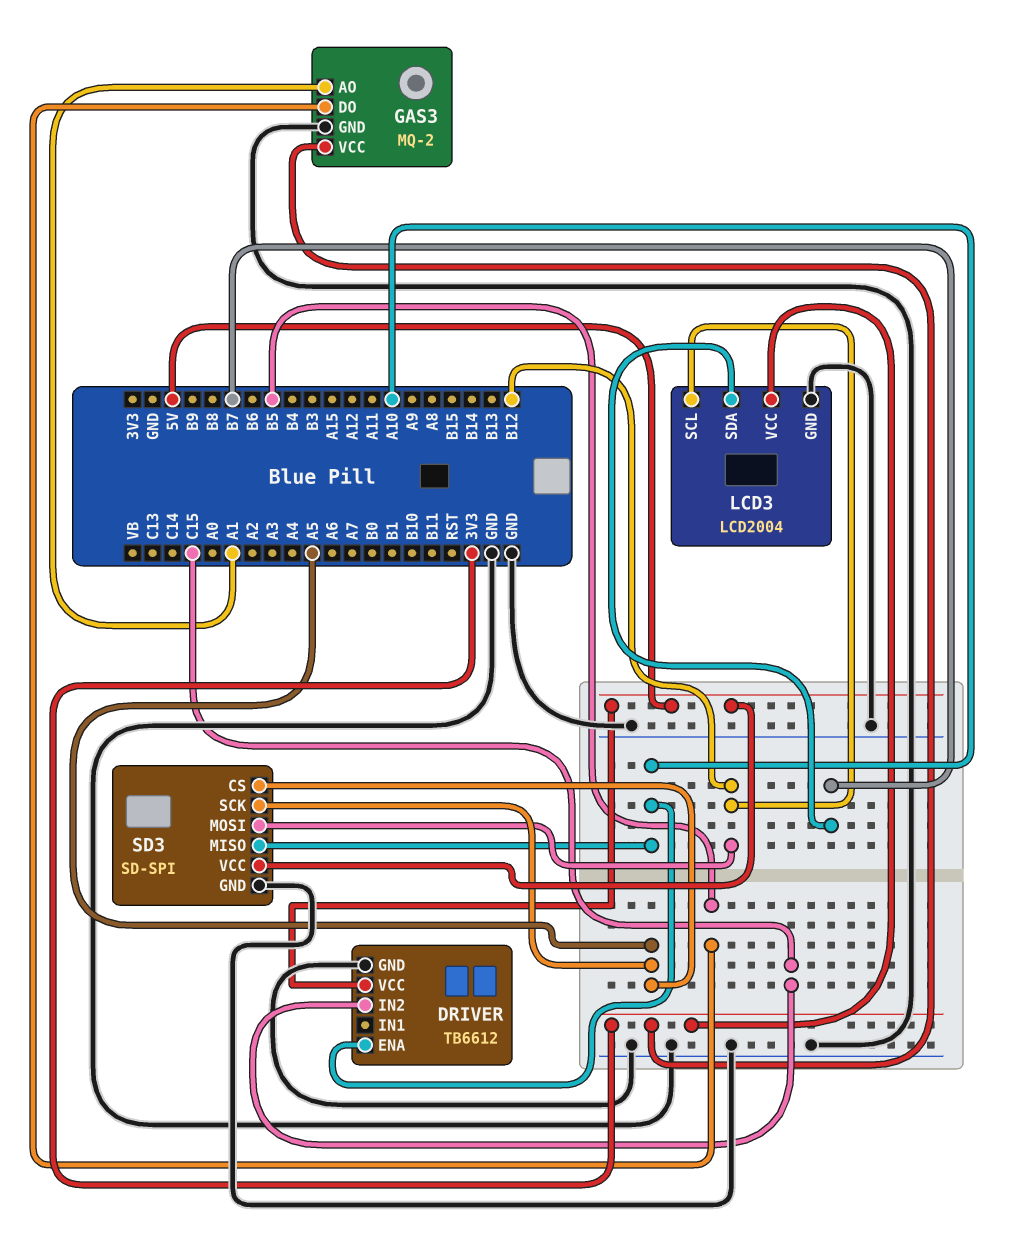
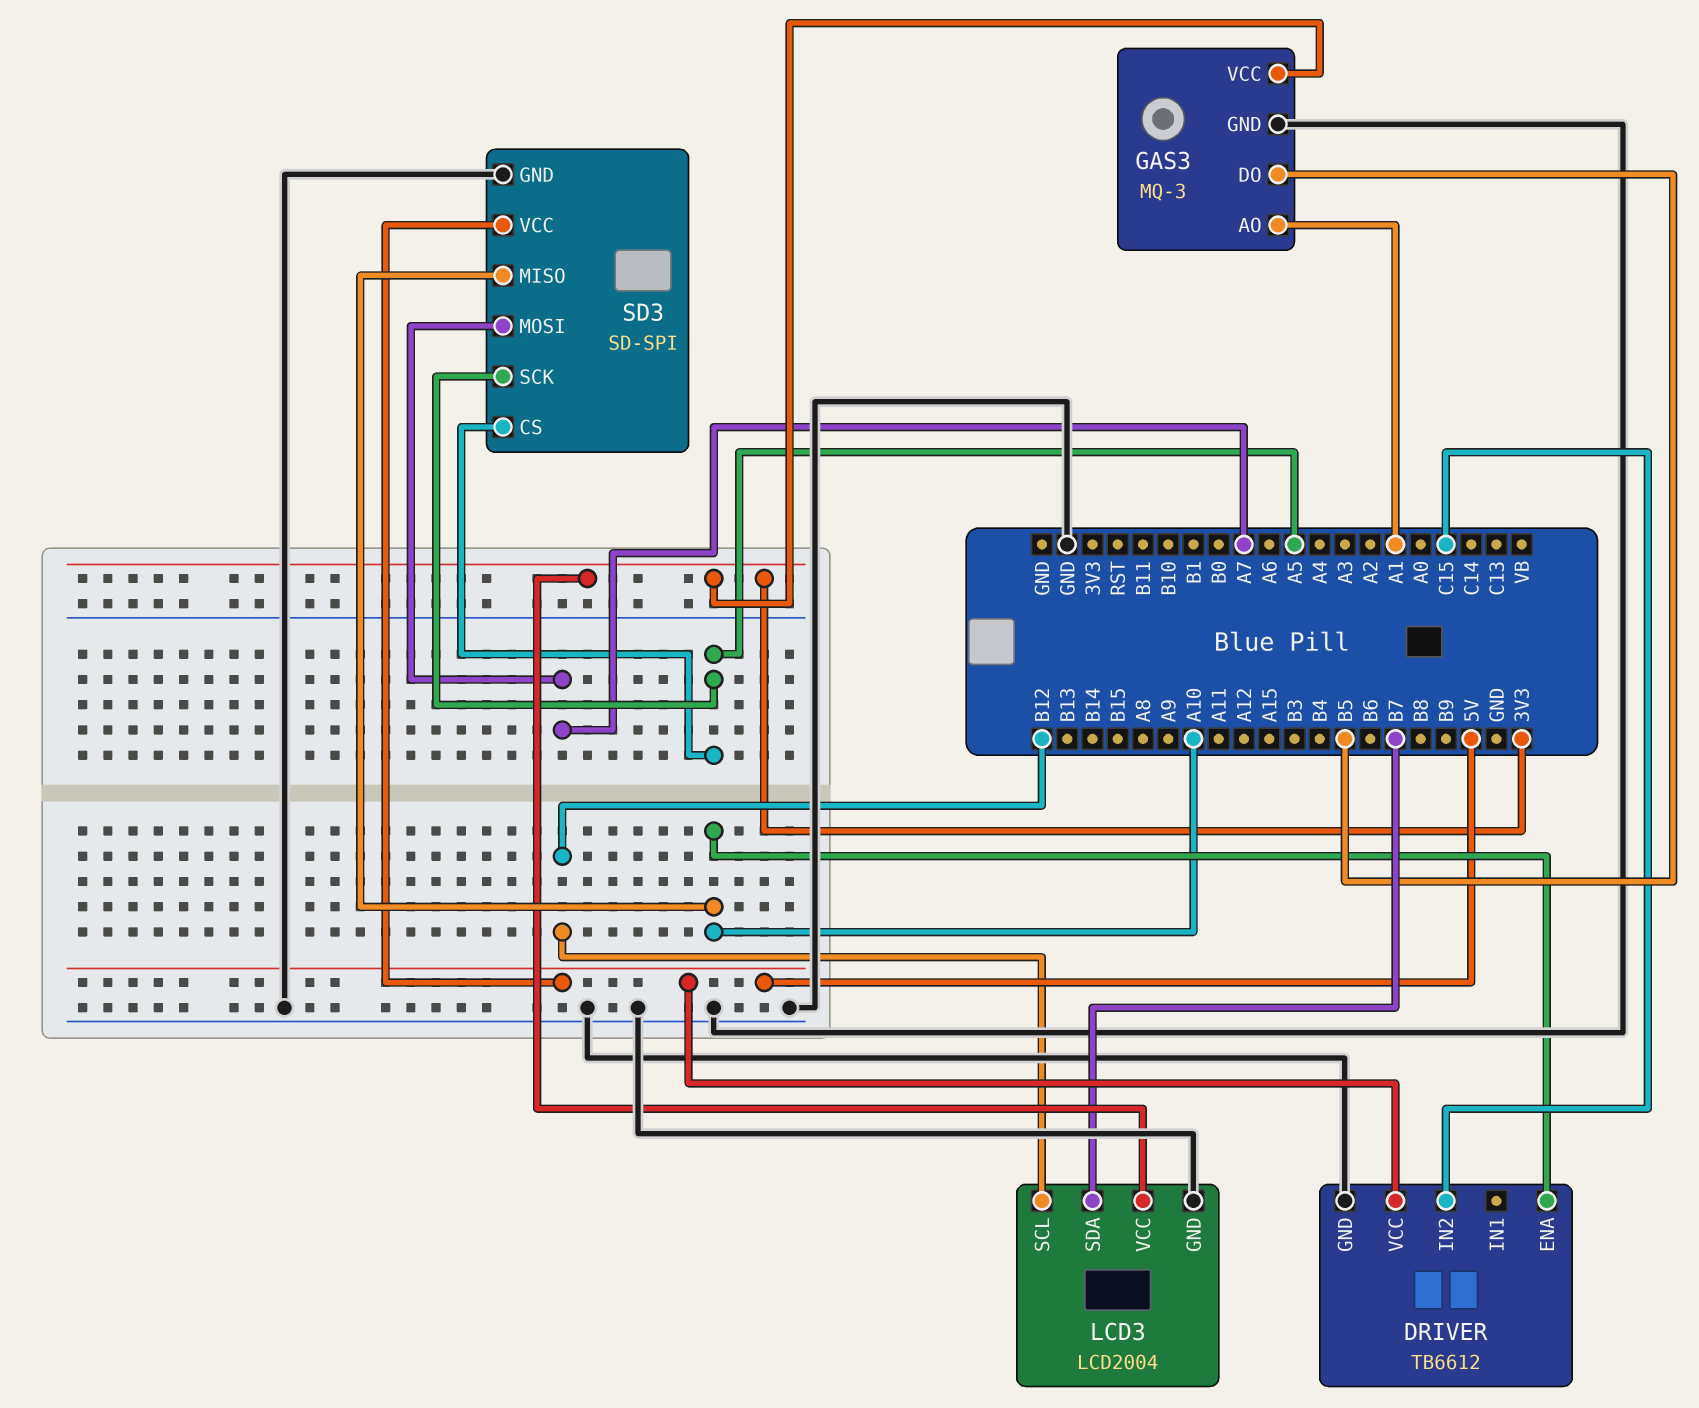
GAS3: MQ-2 -> MQ-3
SD3 pin MOSI: B12 -> A7

